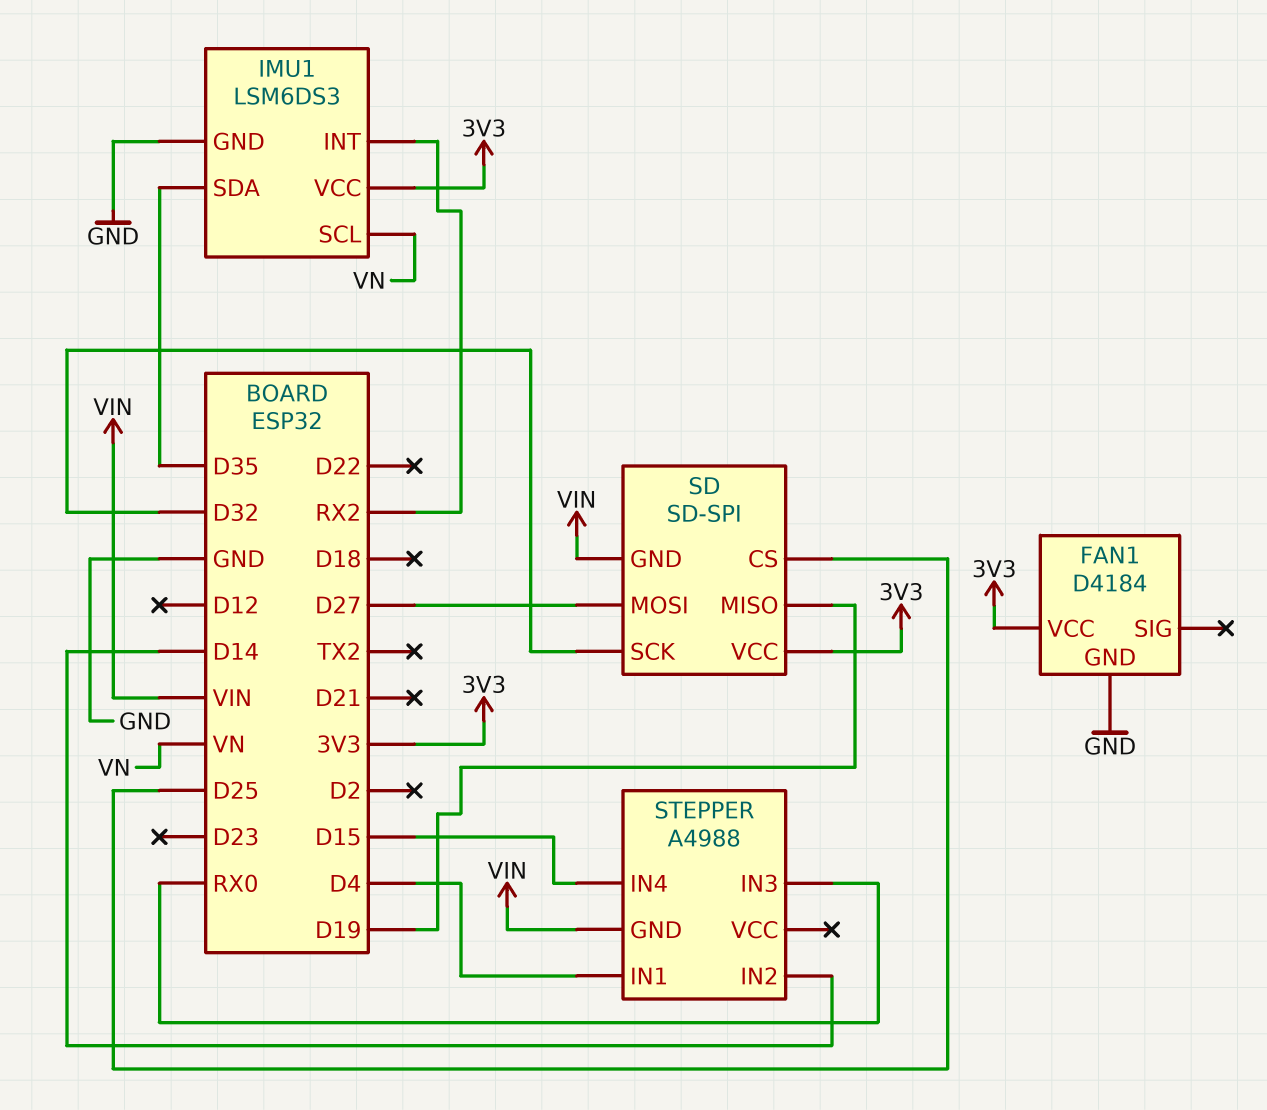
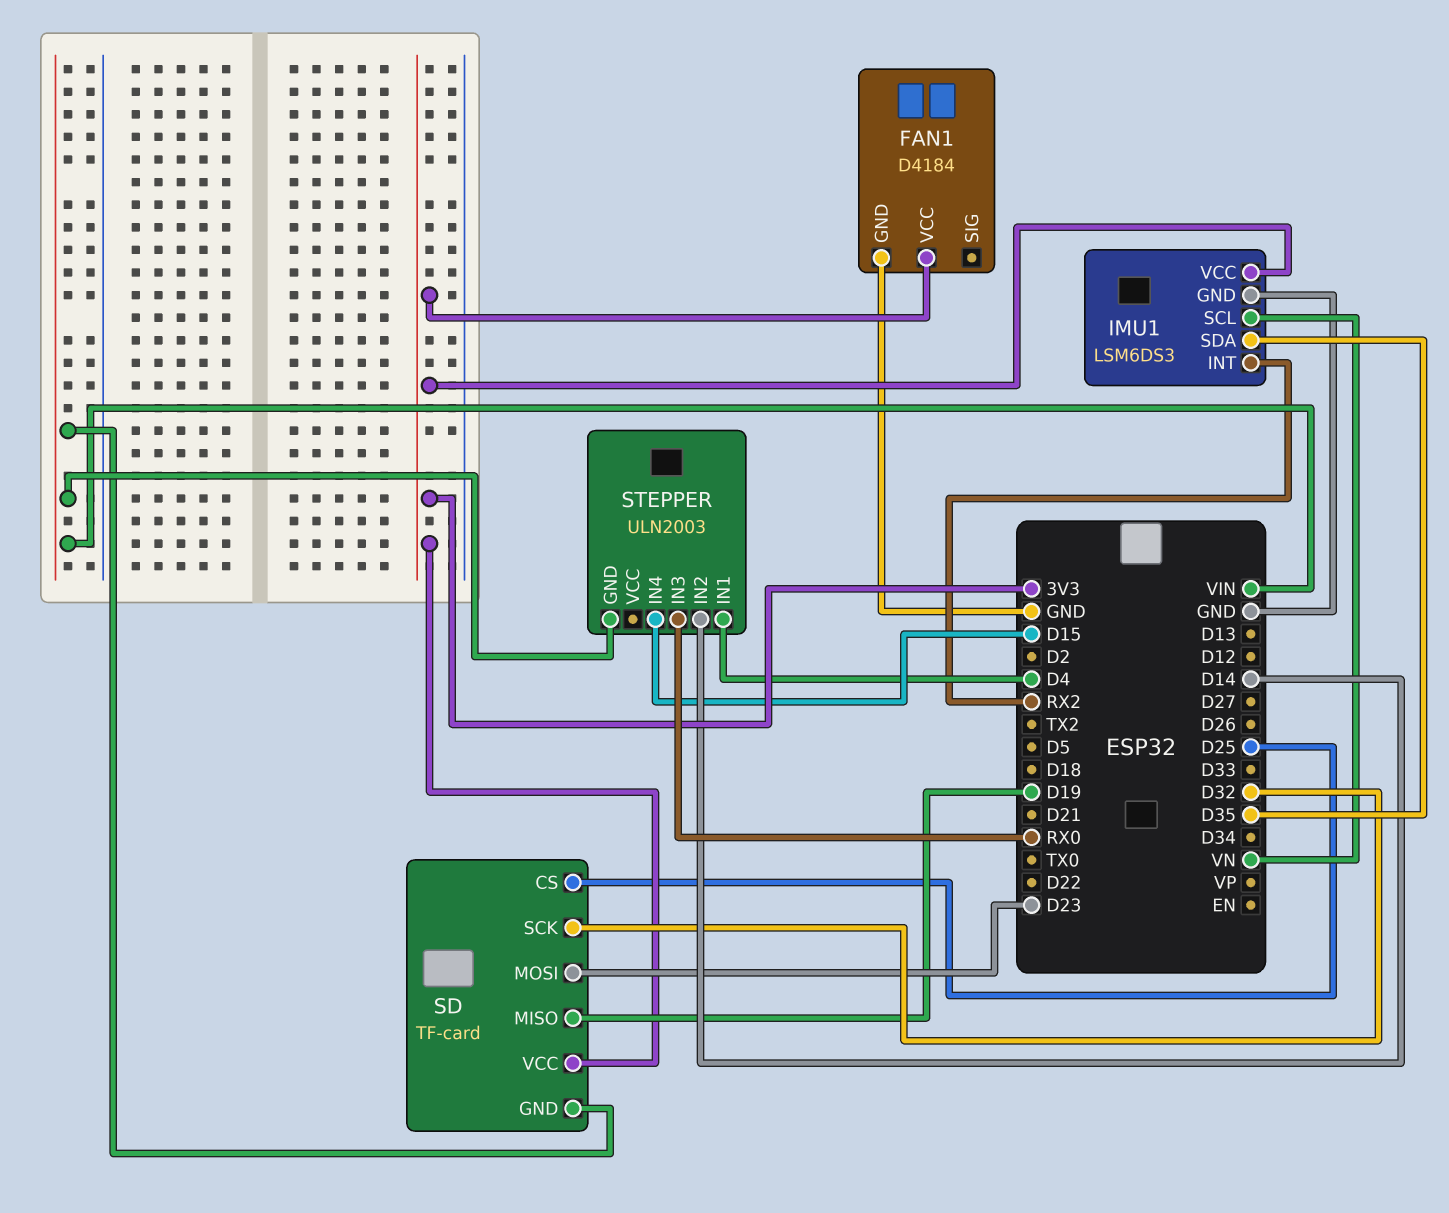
SD: SD-SPI -> TF-card
SD pin MOSI: D27 -> D23
STEPPER: A4988 -> ULN2003

